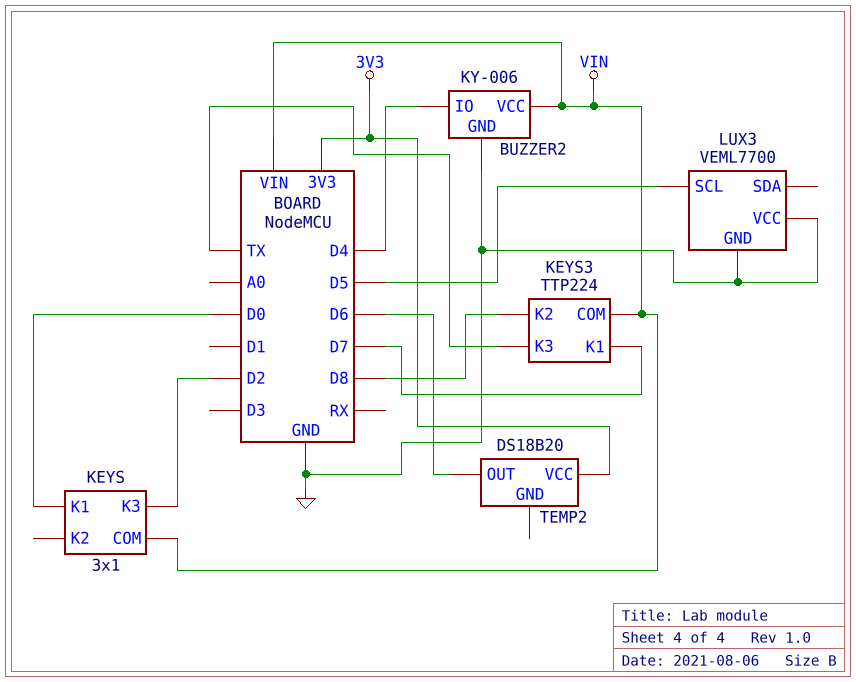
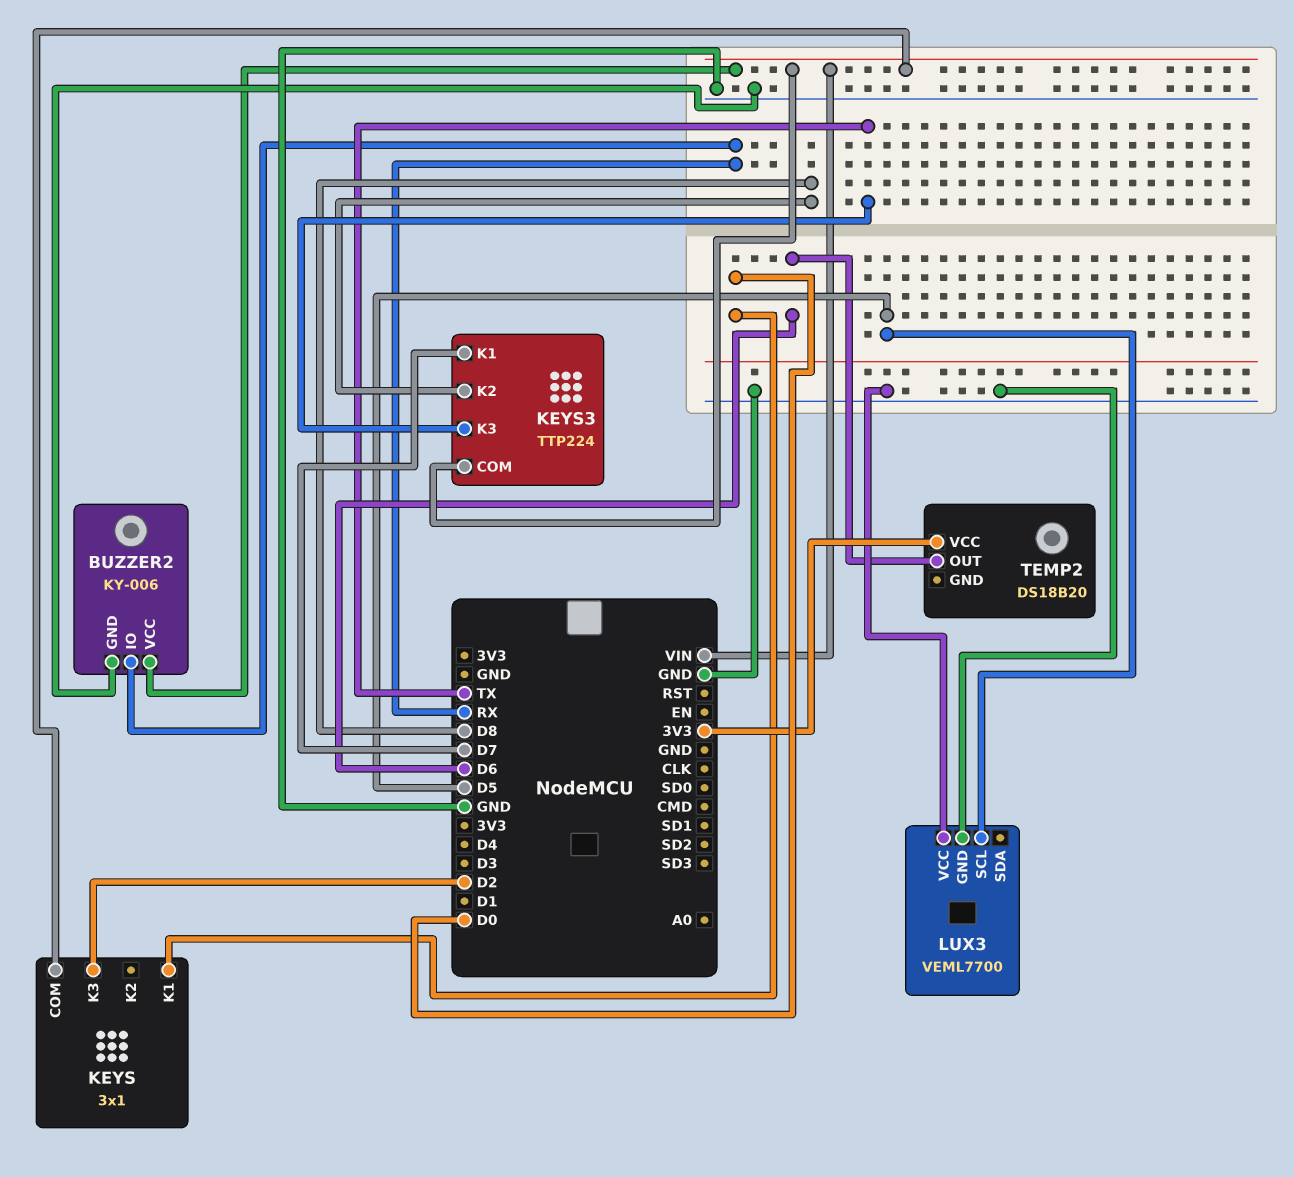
BUZZER2 pin IO: D4 -> RX

